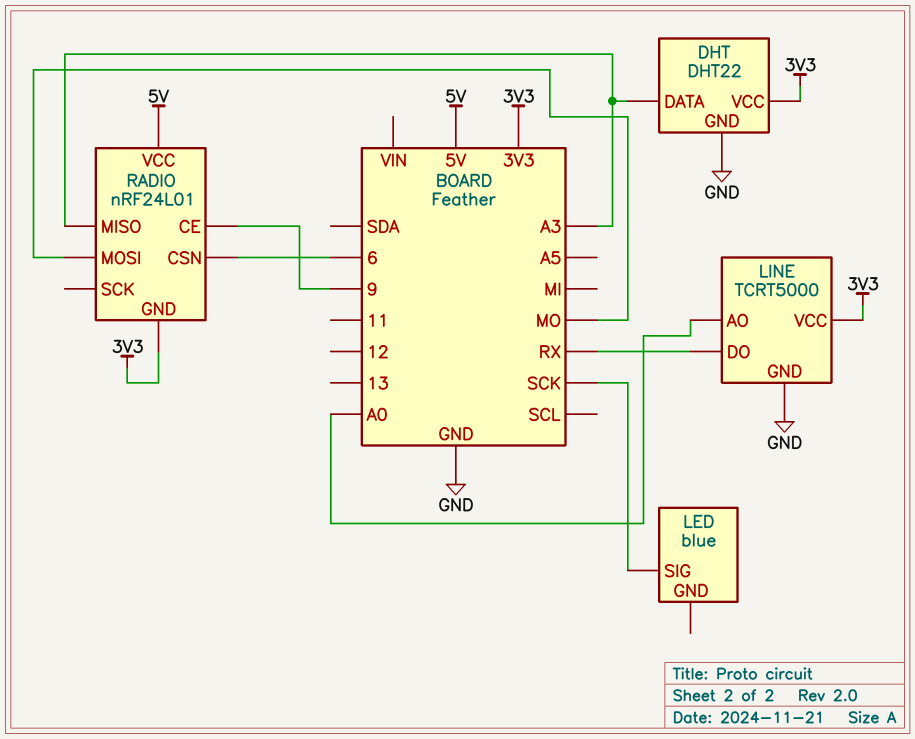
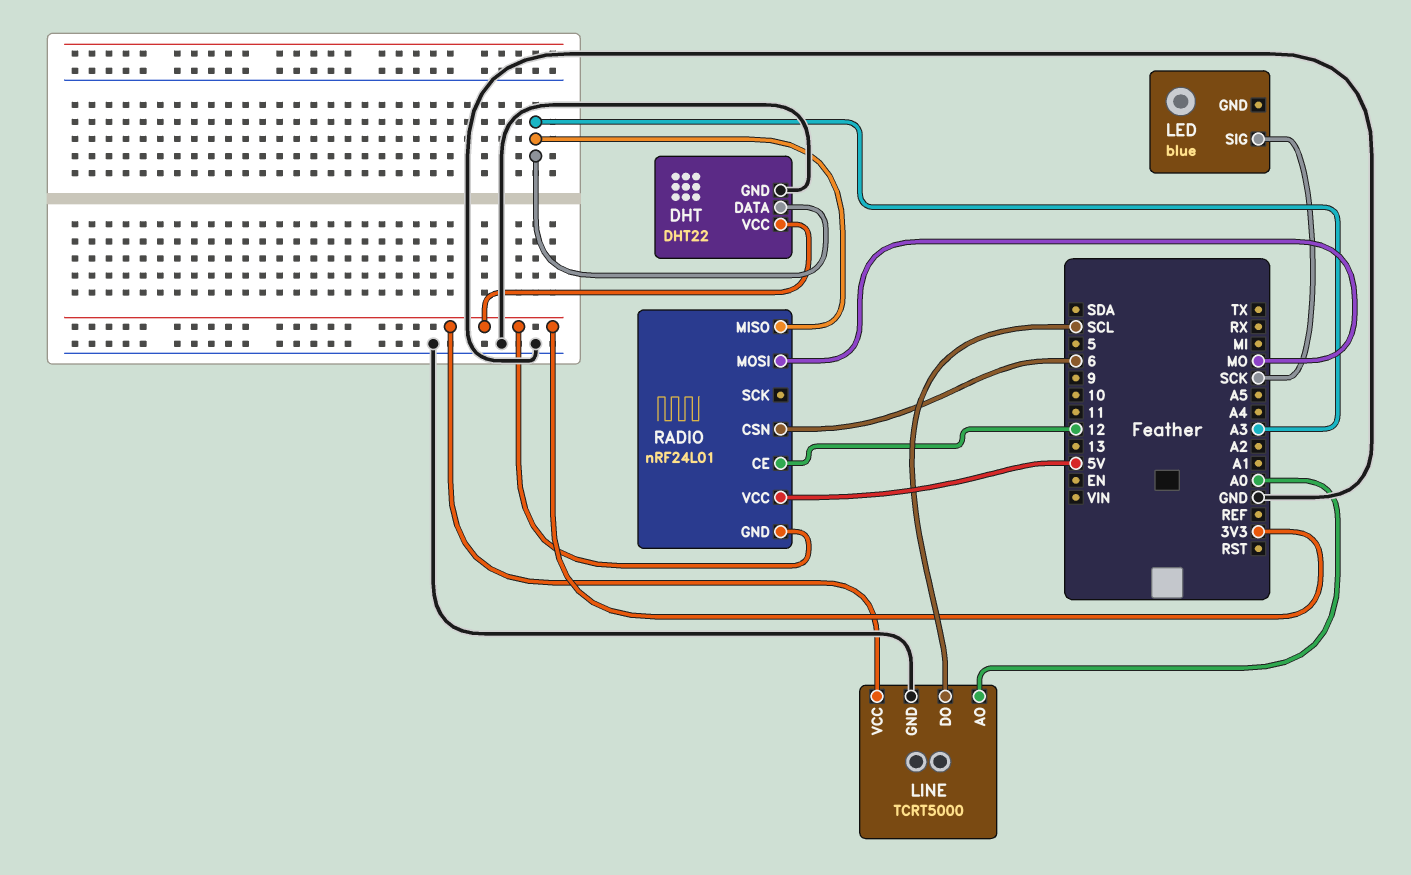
LINE pin DO: RX -> SCL
RADIO pin CE: 9 -> 12

